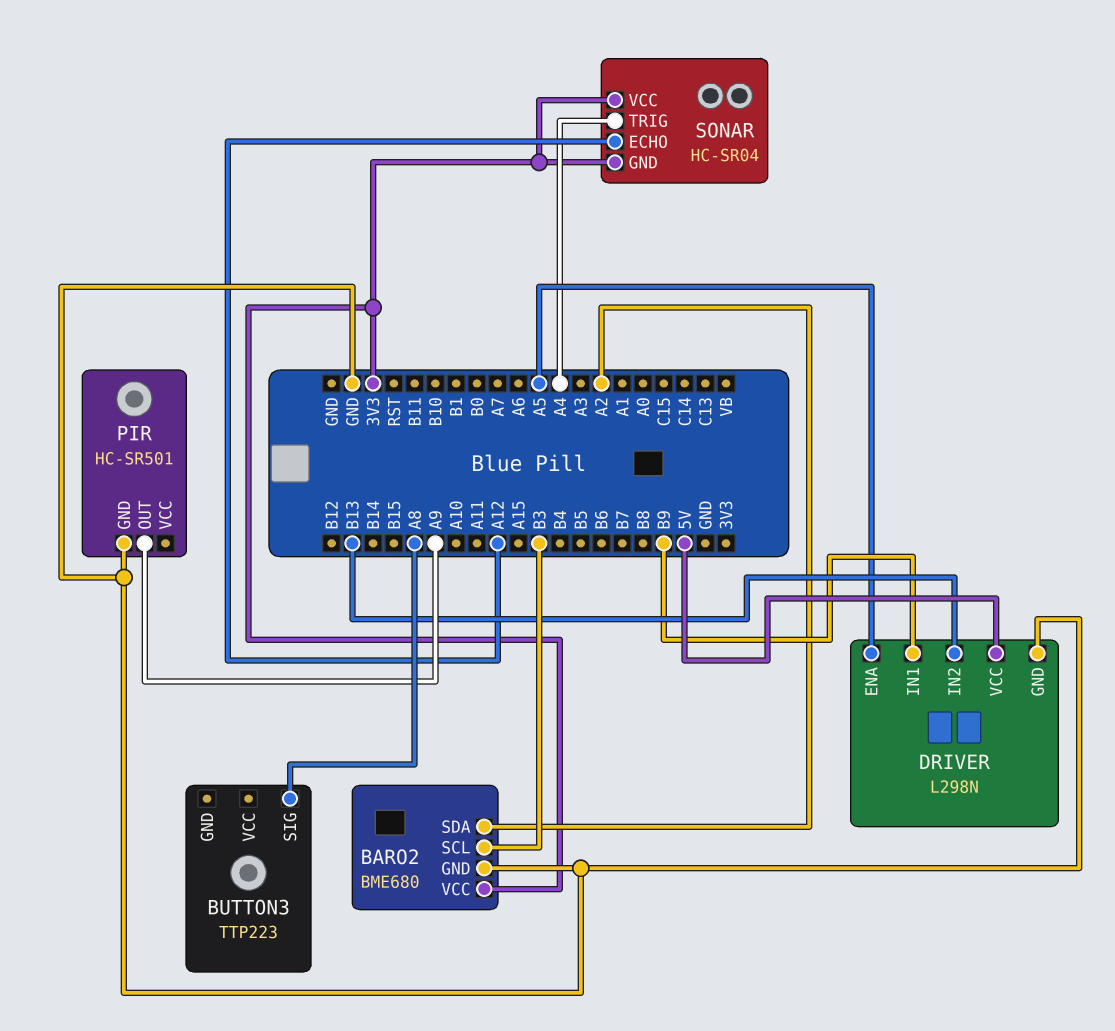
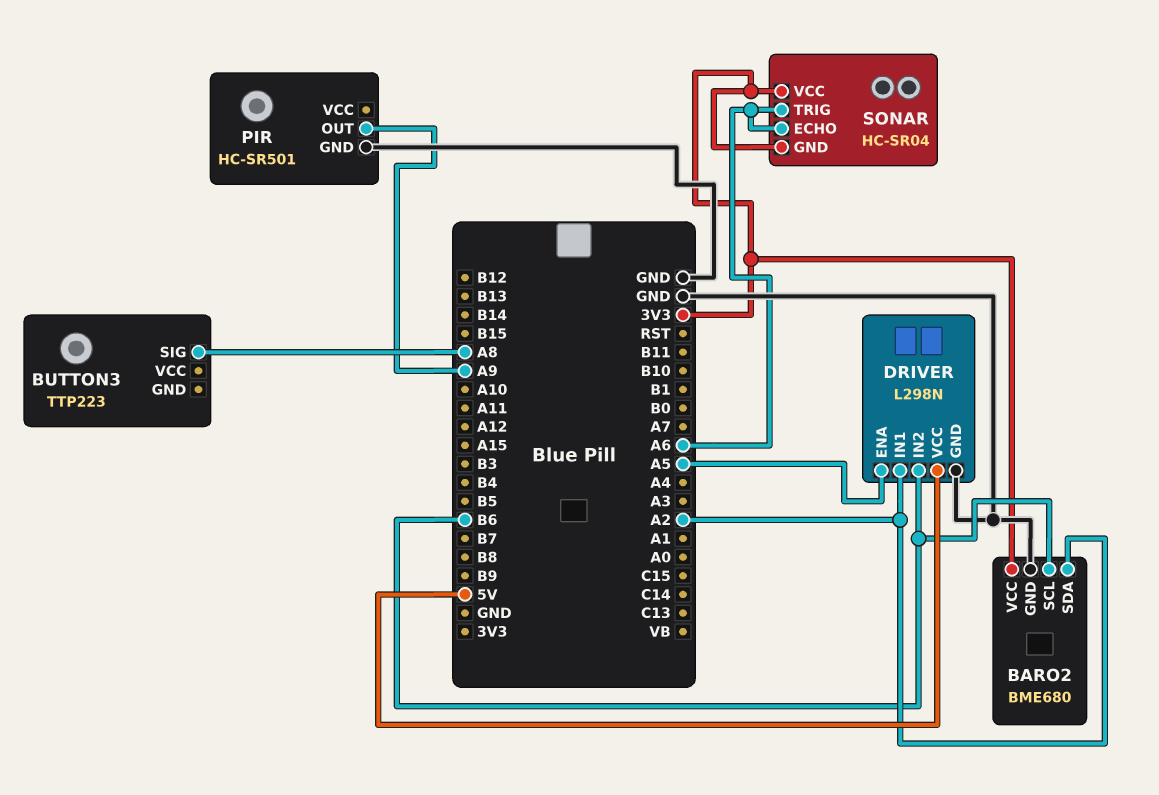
BARO2 pin SCL: B3 -> B6
DRIVER pin IN1: B9 -> A2
DRIVER pin IN2: B13 -> B6
SONAR pin ECHO: A12 -> A6
SONAR pin TRIG: A4 -> A6

